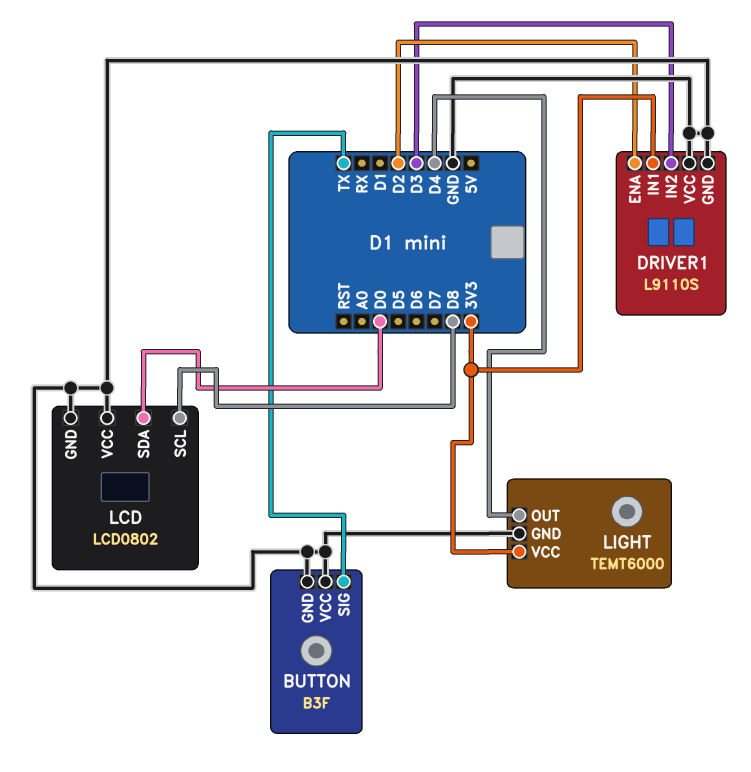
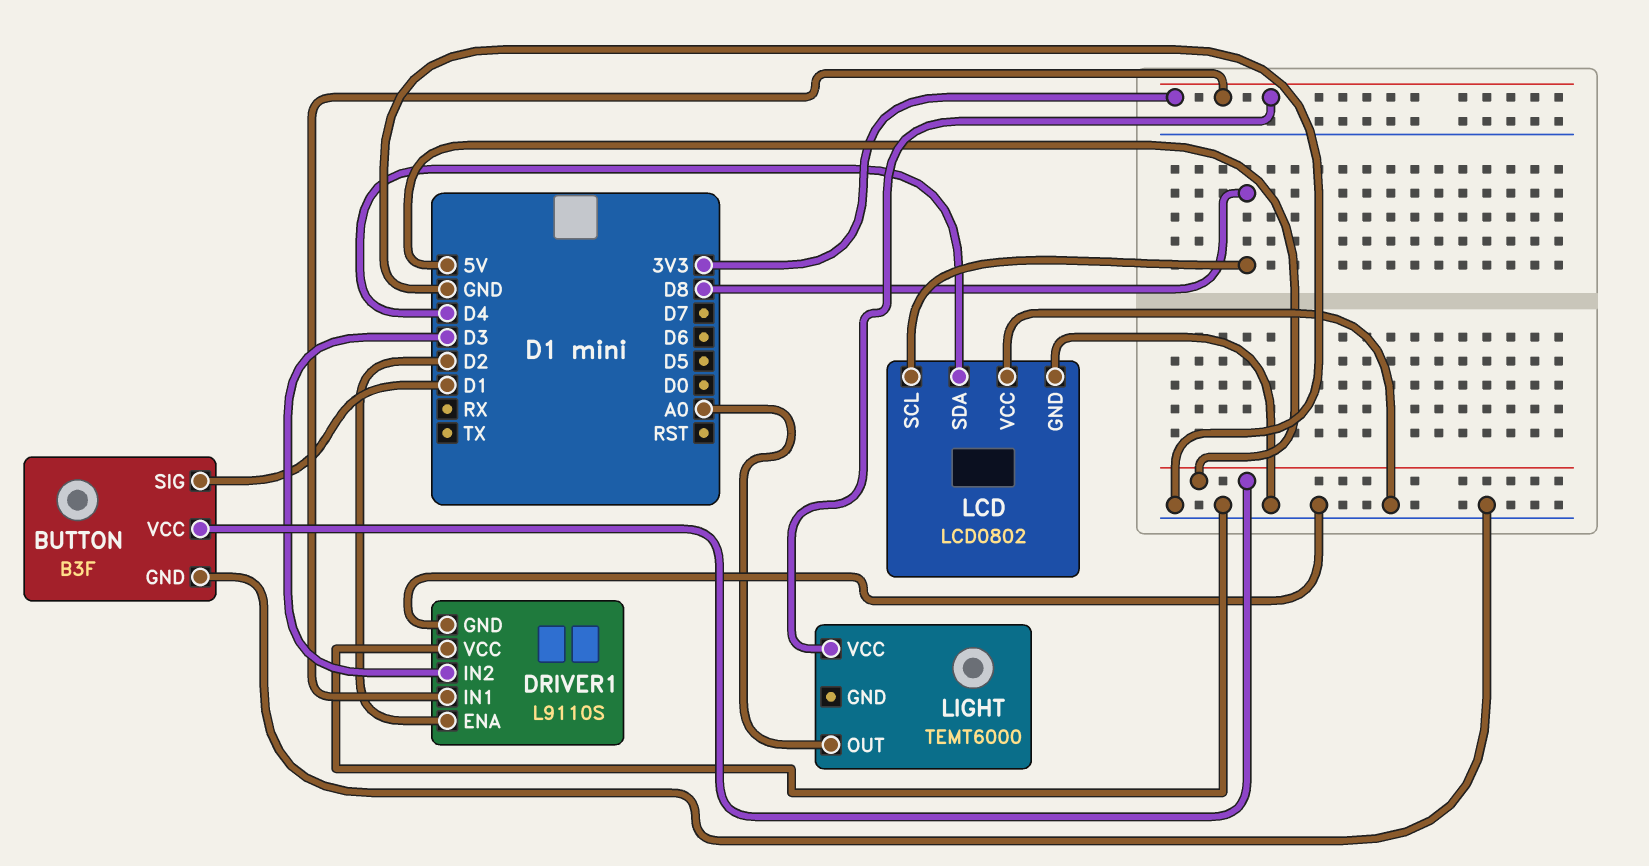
BUTTON pin SIG: TX -> D1
BUTTON pin VCC: GND -> 5V
LCD pin SDA: D0 -> D4
LIGHT pin GND: GND -> none
LIGHT pin OUT: D4 -> A0

